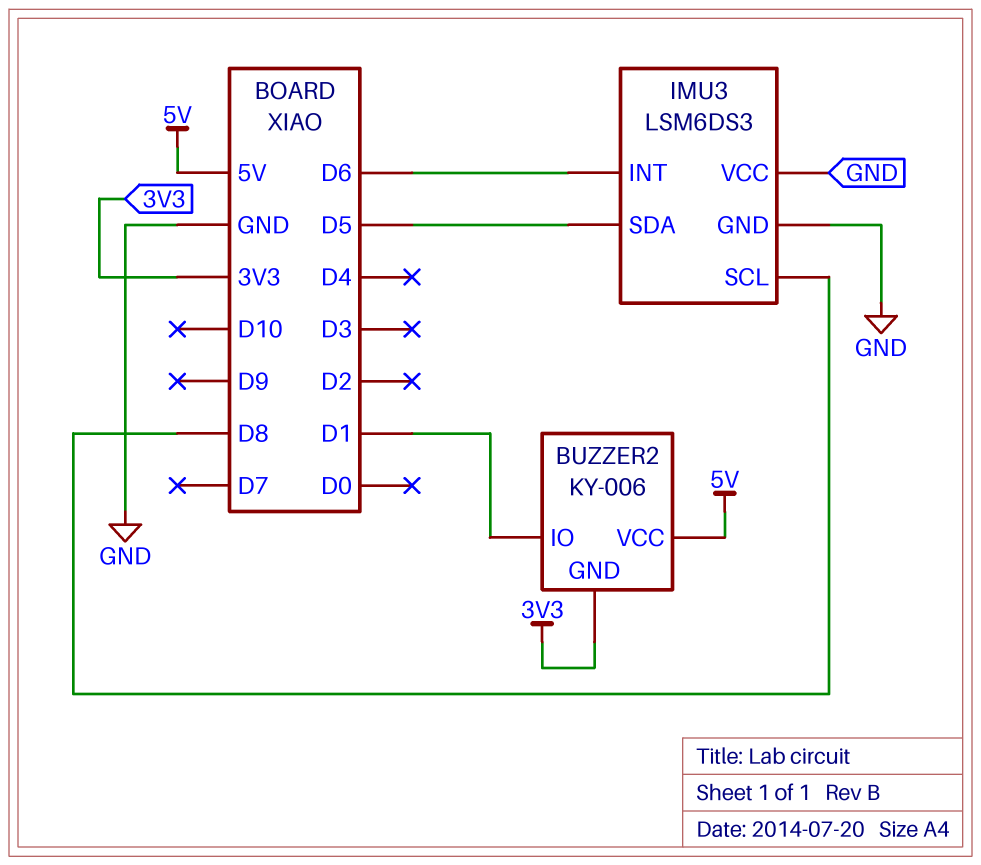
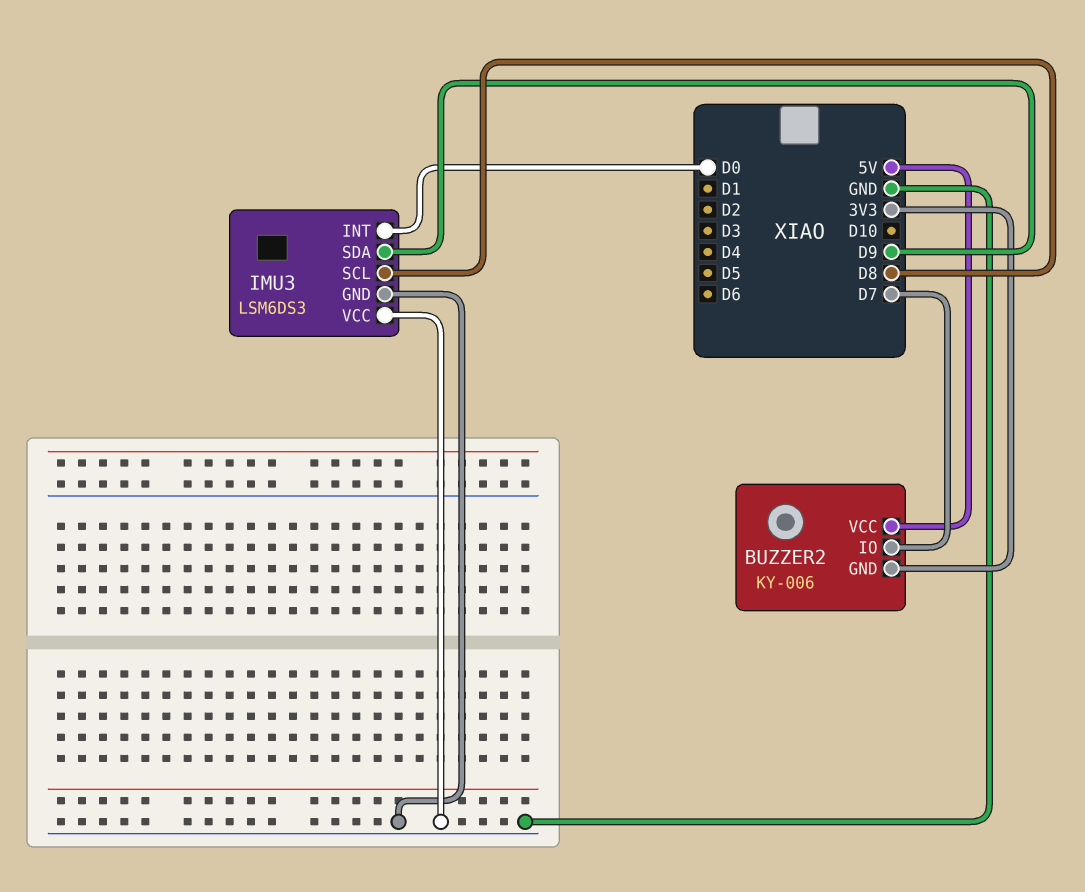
BUZZER2 pin IO: D1 -> D7
IMU3 pin INT: D6 -> D0
IMU3 pin SDA: D5 -> D9

